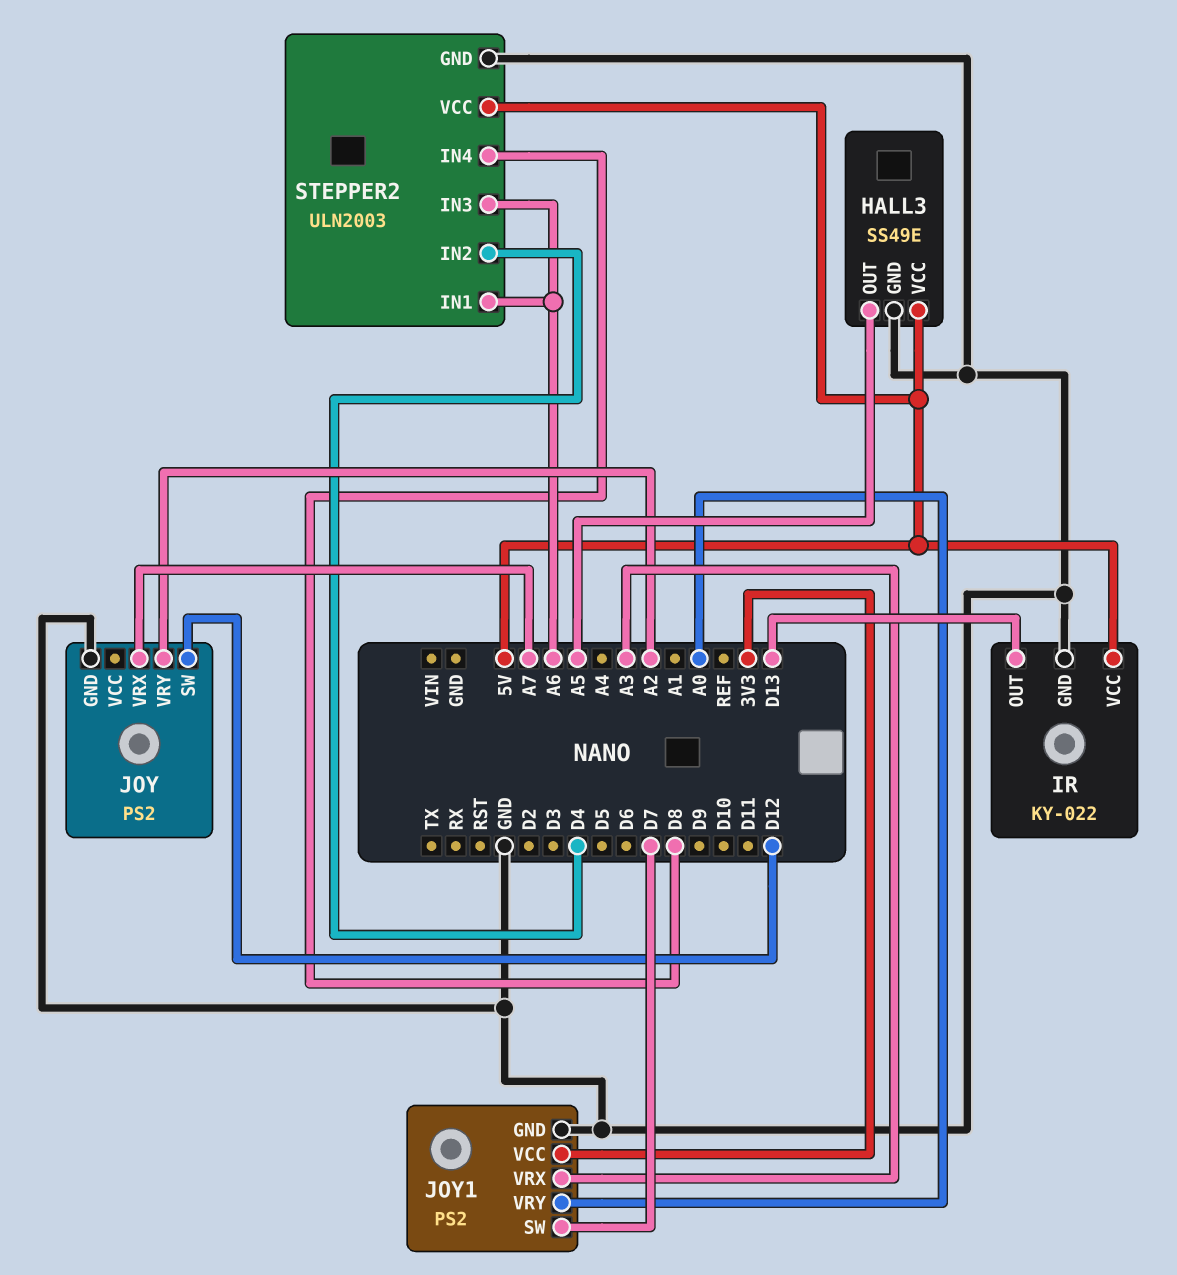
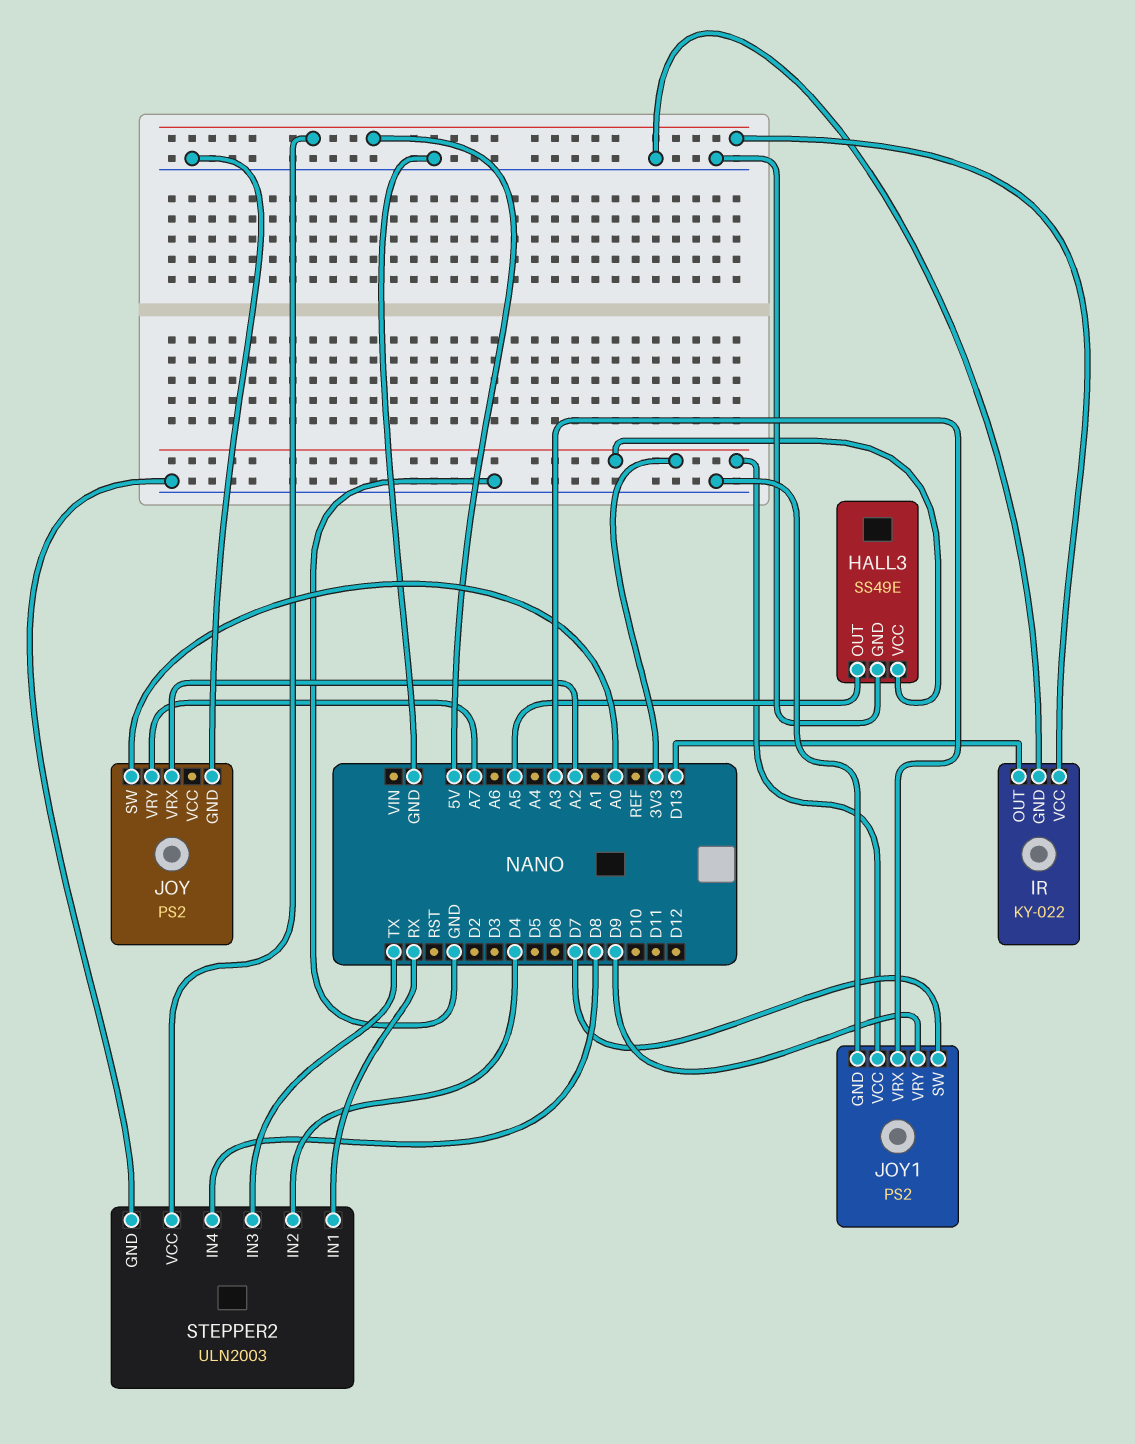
HALL3 pin VCC: 5V -> 3V3
JOY pin SW: D12 -> A0
JOY pin VRX: A7 -> A2
JOY pin VRY: A2 -> A7
JOY1 pin VRY: A0 -> D9
STEPPER2 pin IN1: A6 -> RX
STEPPER2 pin IN3: A6 -> TX

